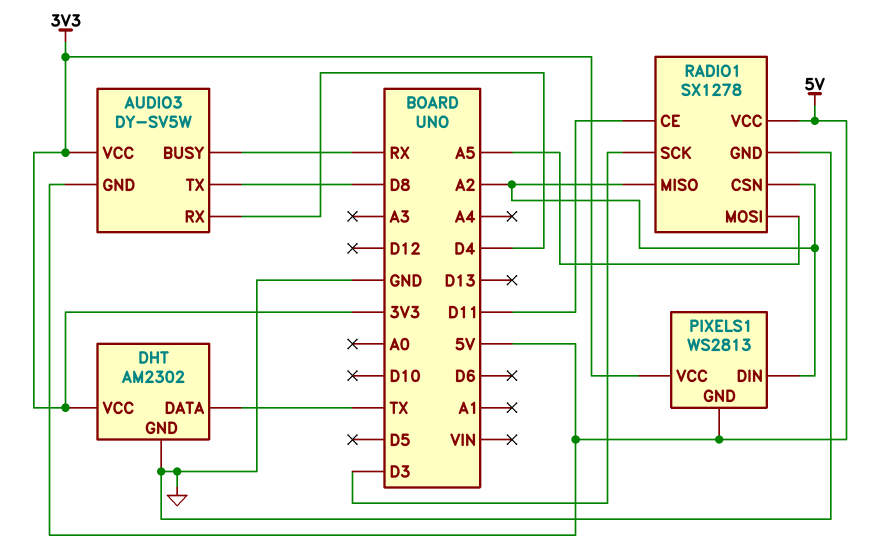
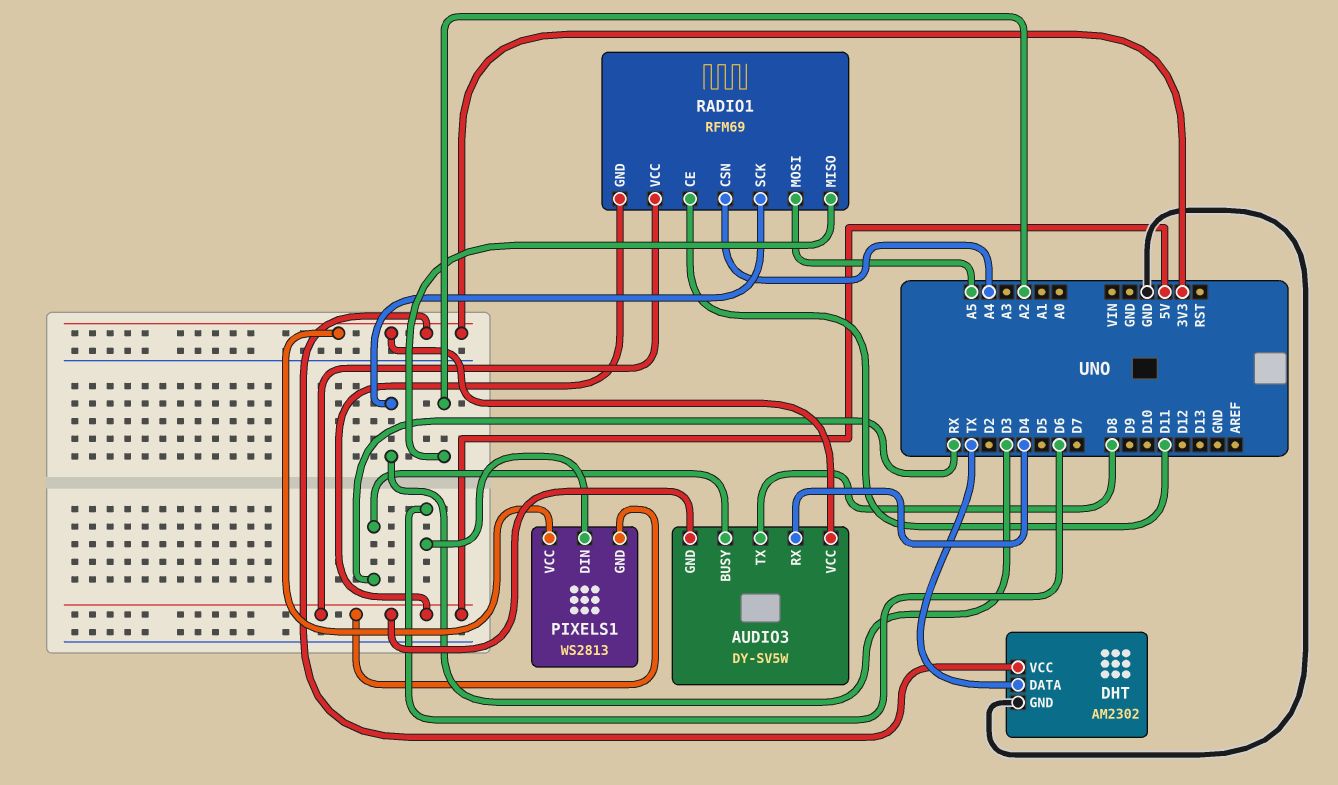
PIXELS1 pin DIN: A2 -> D6
RADIO1: SX1278 -> RFM69
RADIO1 pin CSN: A2 -> A4
RADIO1 pin GND: GND -> 5V

